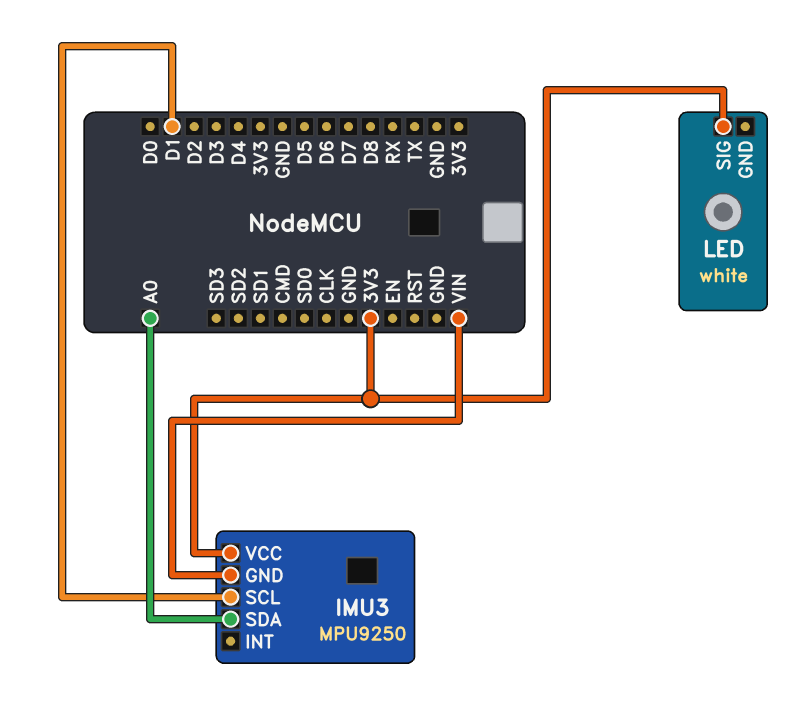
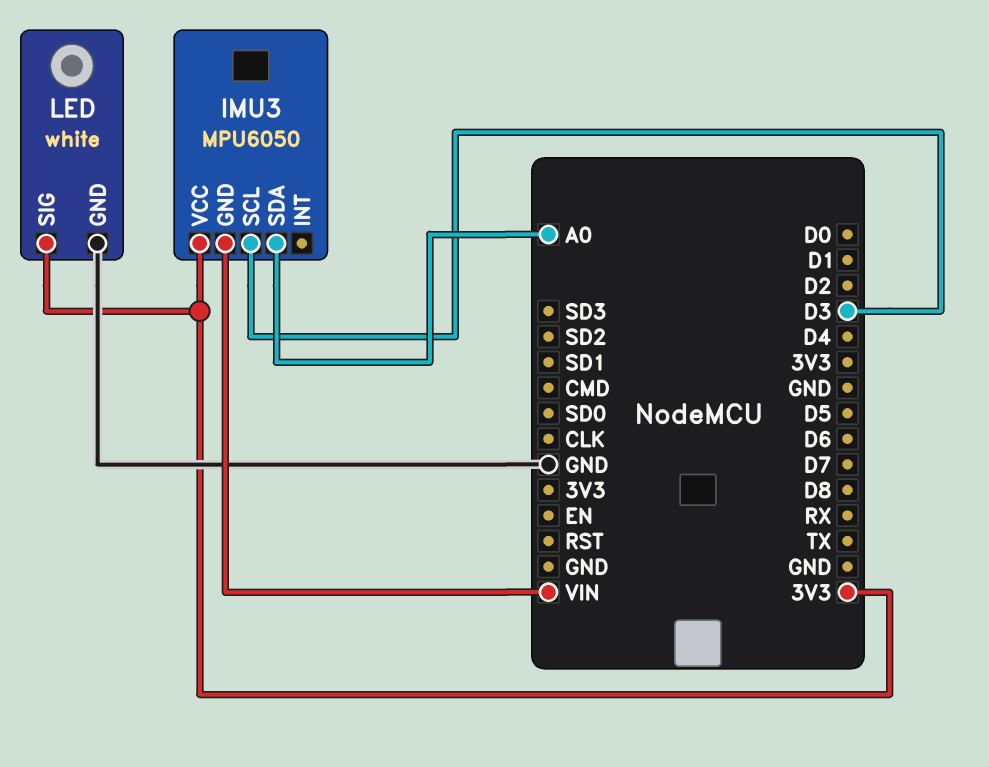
IMU3: MPU9250 -> MPU6050
IMU3 pin SCL: D1 -> D3
LED pin GND: none -> GND

